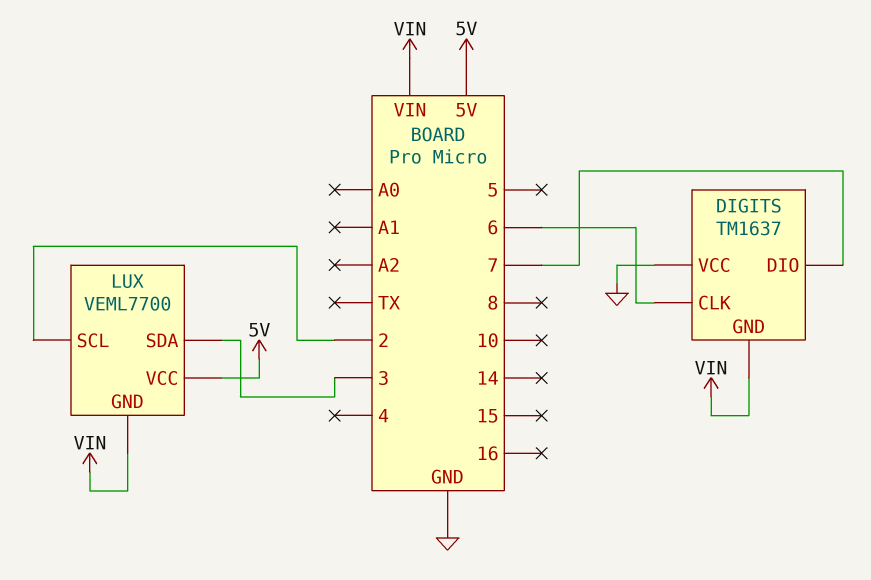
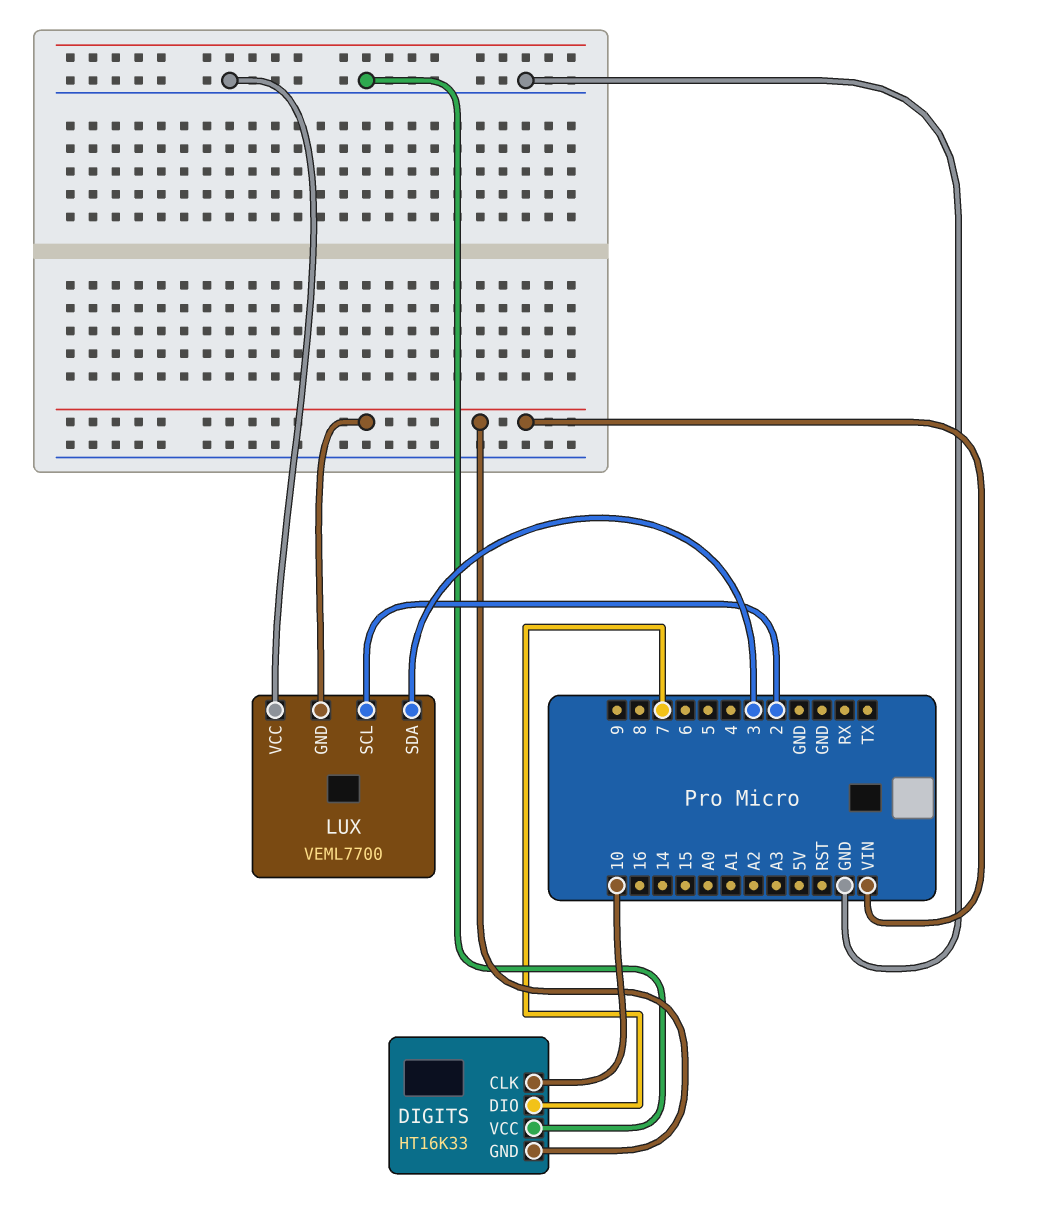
DIGITS: TM1637 -> HT16K33
DIGITS pin CLK: 6 -> 10
LUX pin VCC: 5V -> GND

